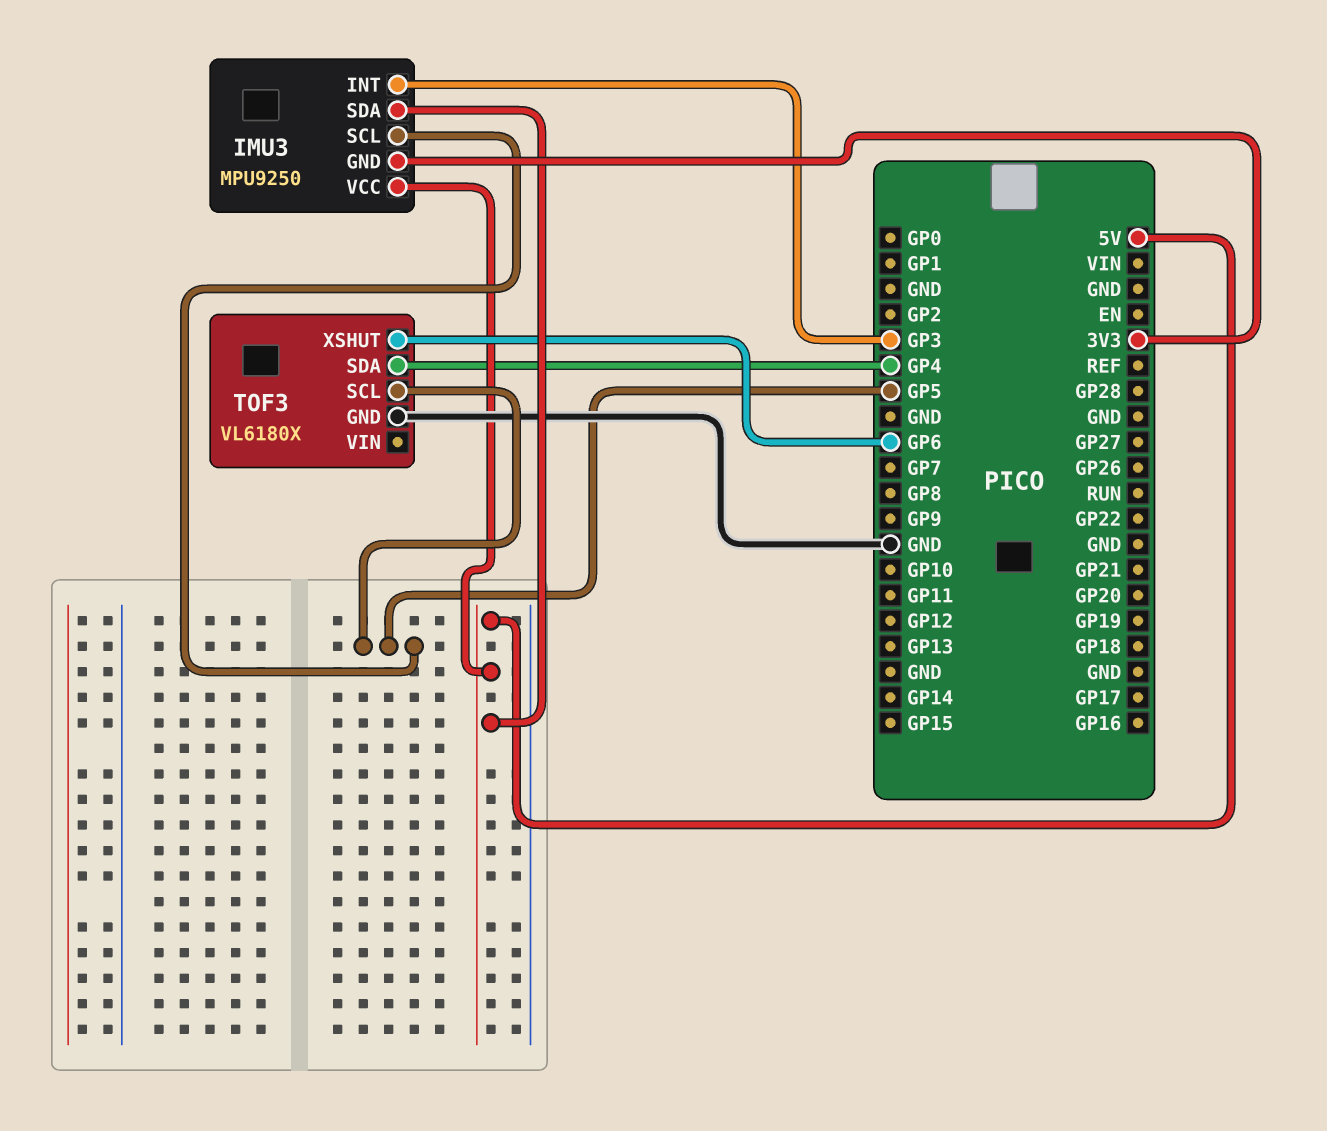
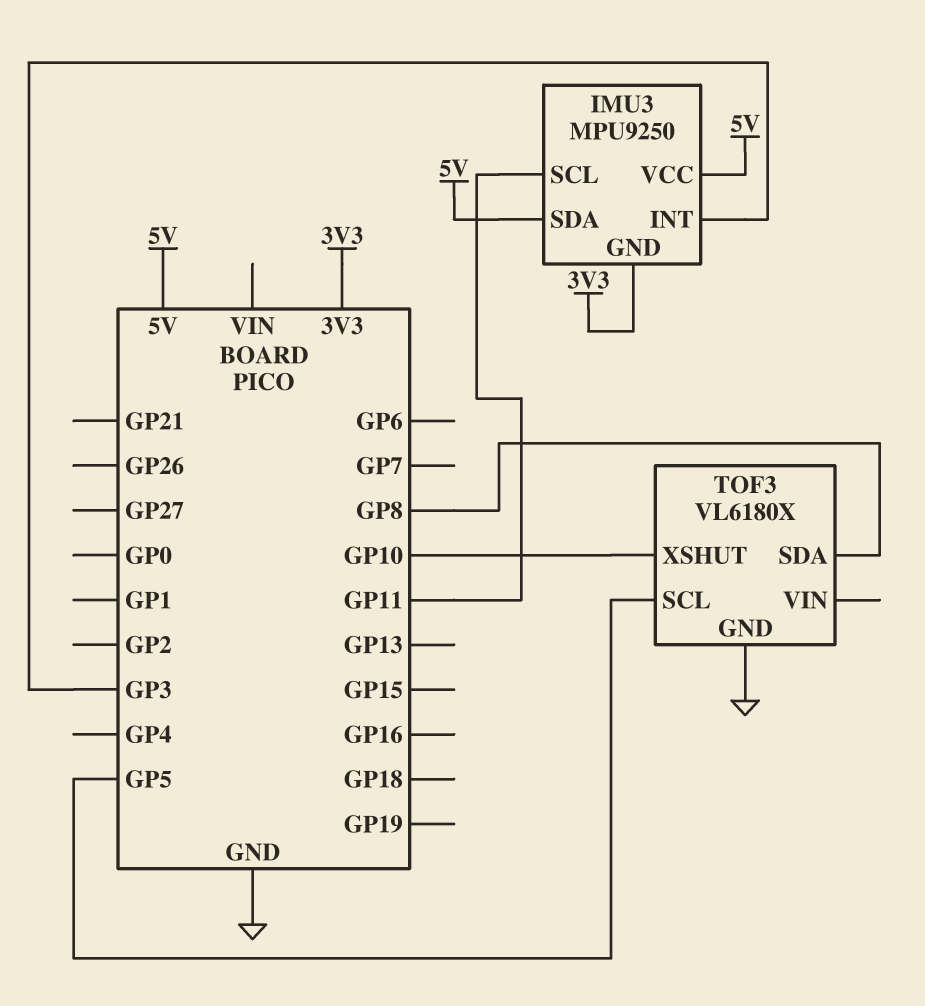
IMU3 pin SCL: GP5 -> GP11
TOF3 pin SDA: GP4 -> GP8
TOF3 pin XSHUT: GP6 -> GP10

